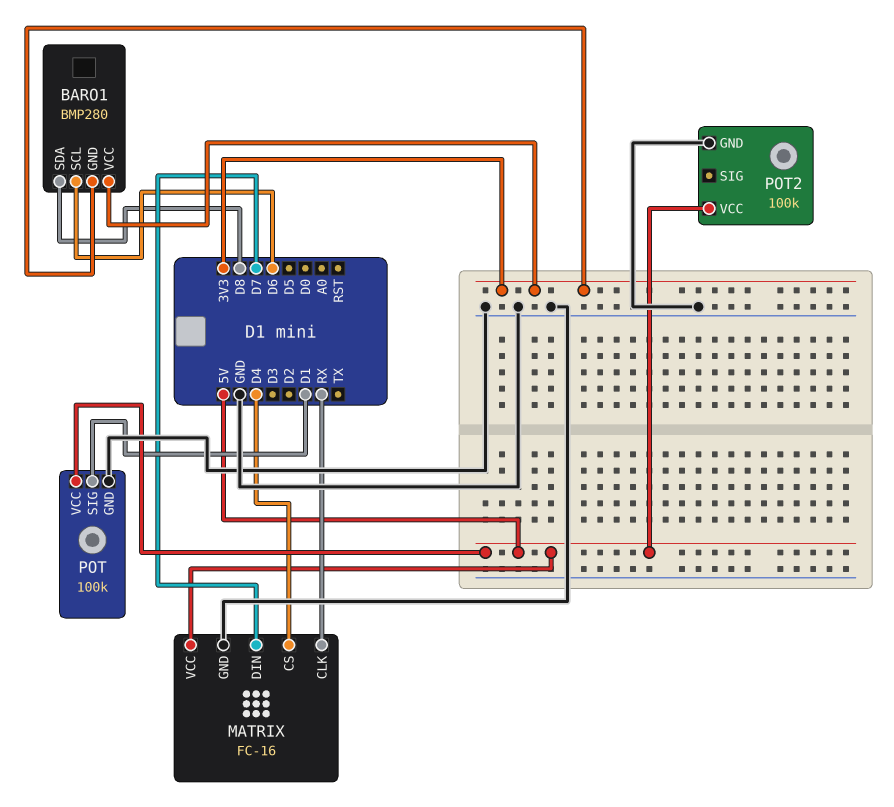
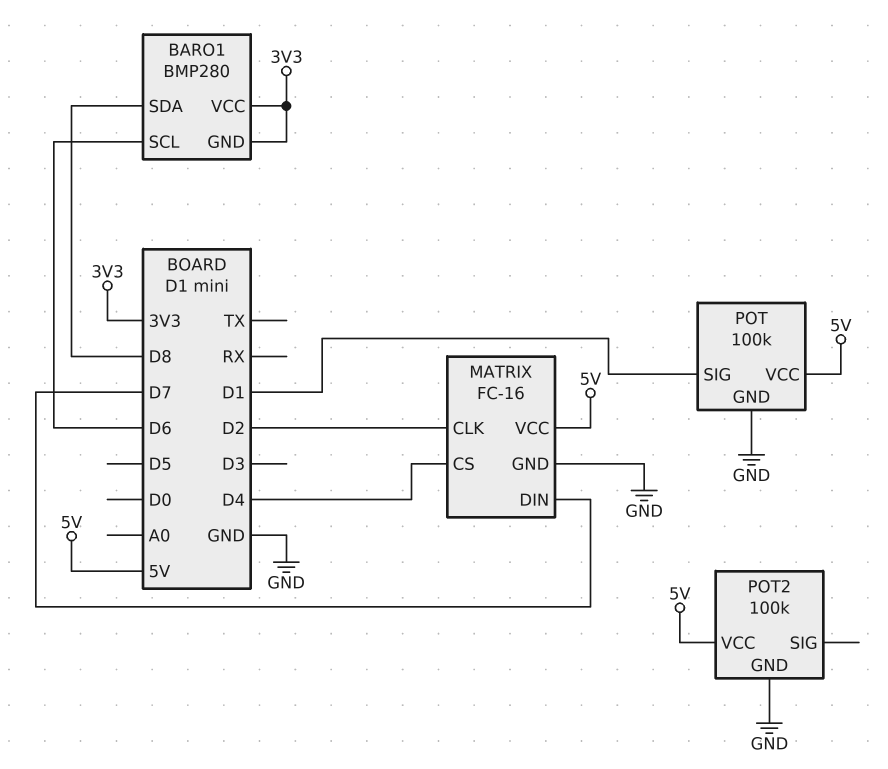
MATRIX pin CLK: RX -> D2

